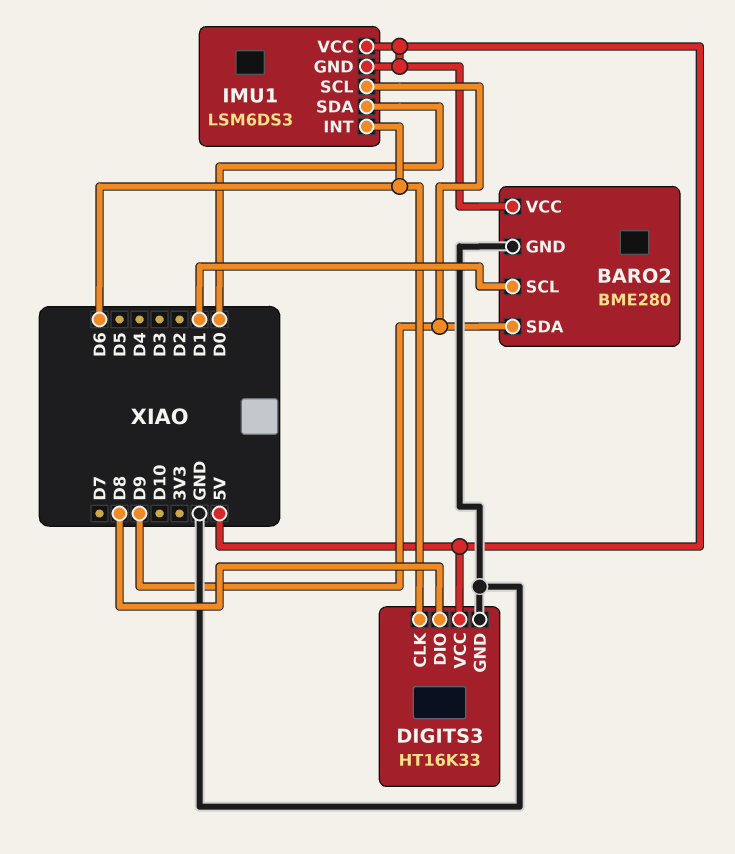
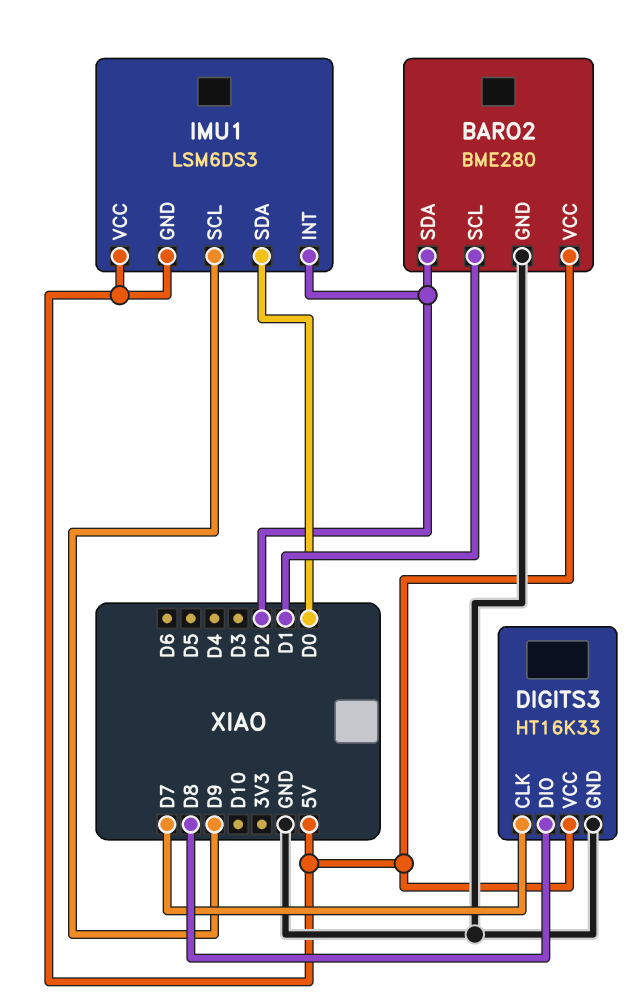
BARO2 pin SDA: D9 -> D2
DIGITS3 pin CLK: D6 -> D7
IMU1 pin INT: D6 -> D2

